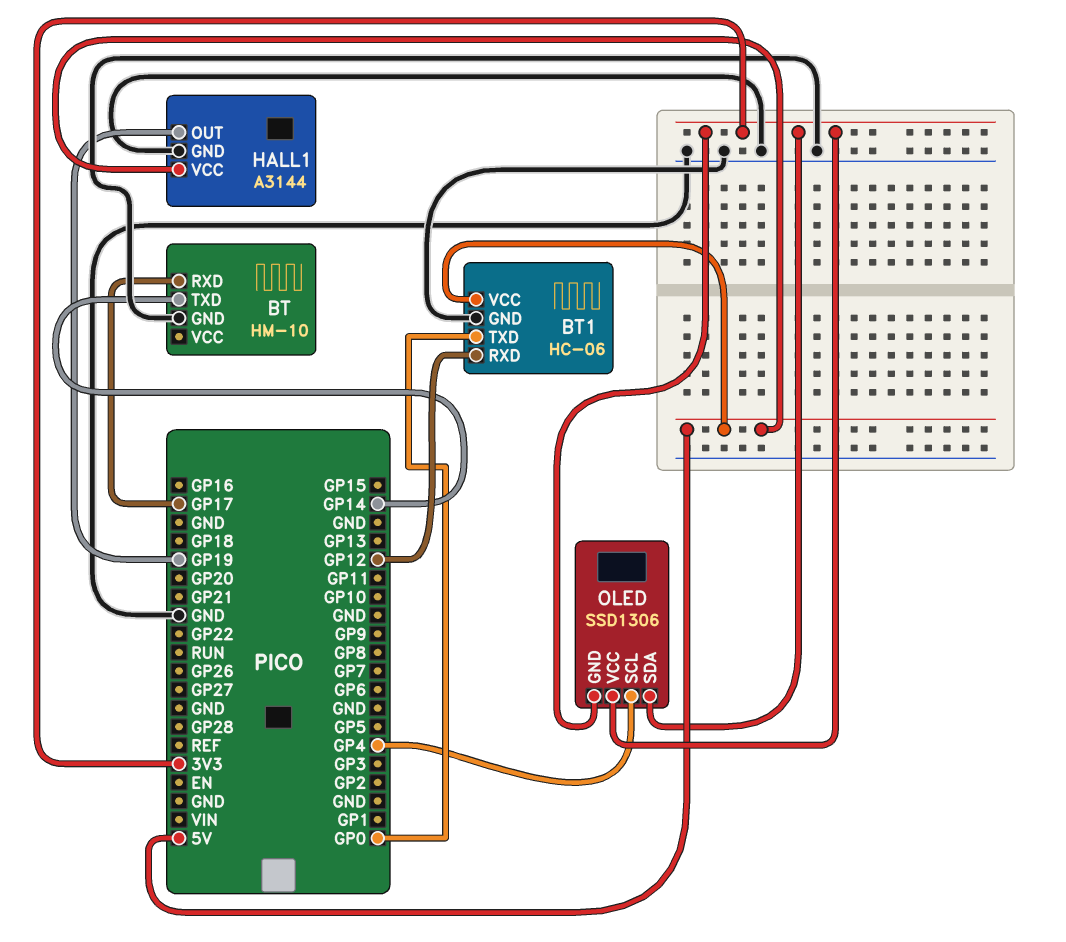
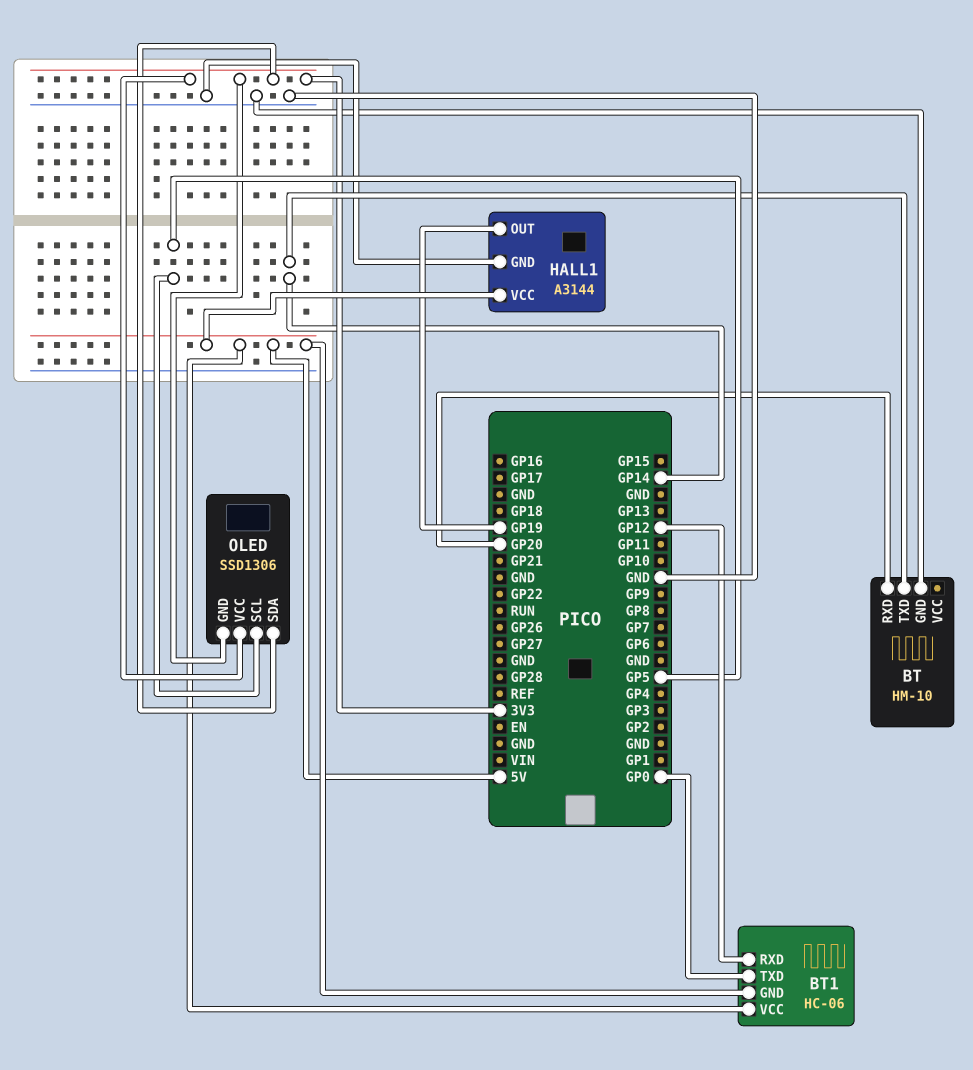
BT pin RXD: GP17 -> GP20
BT1 pin GND: GND -> 5V
OLED pin SCL: GP4 -> GP5

